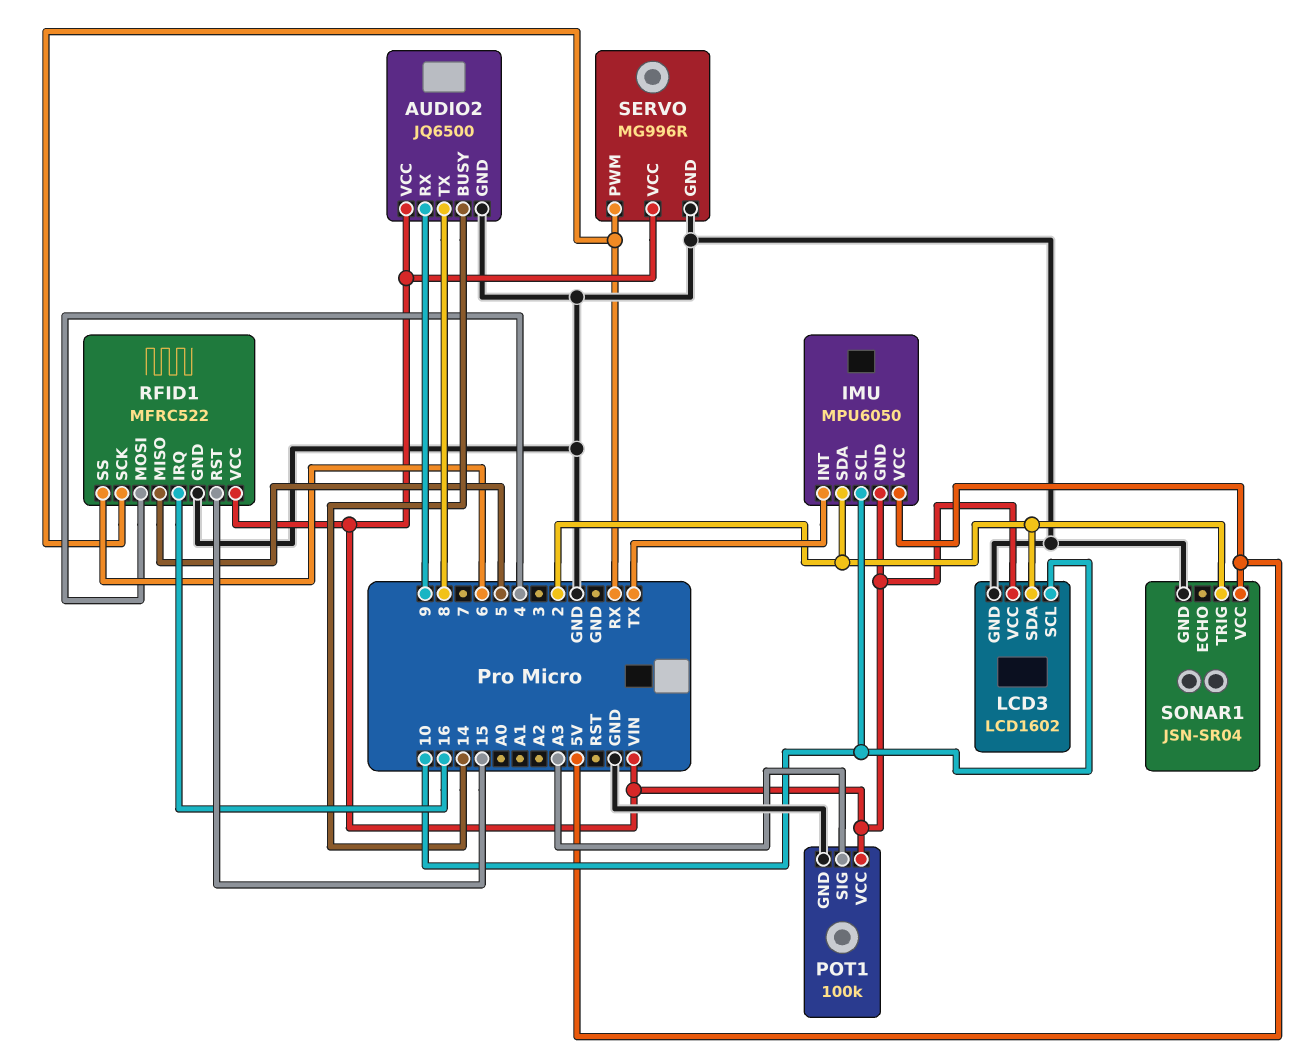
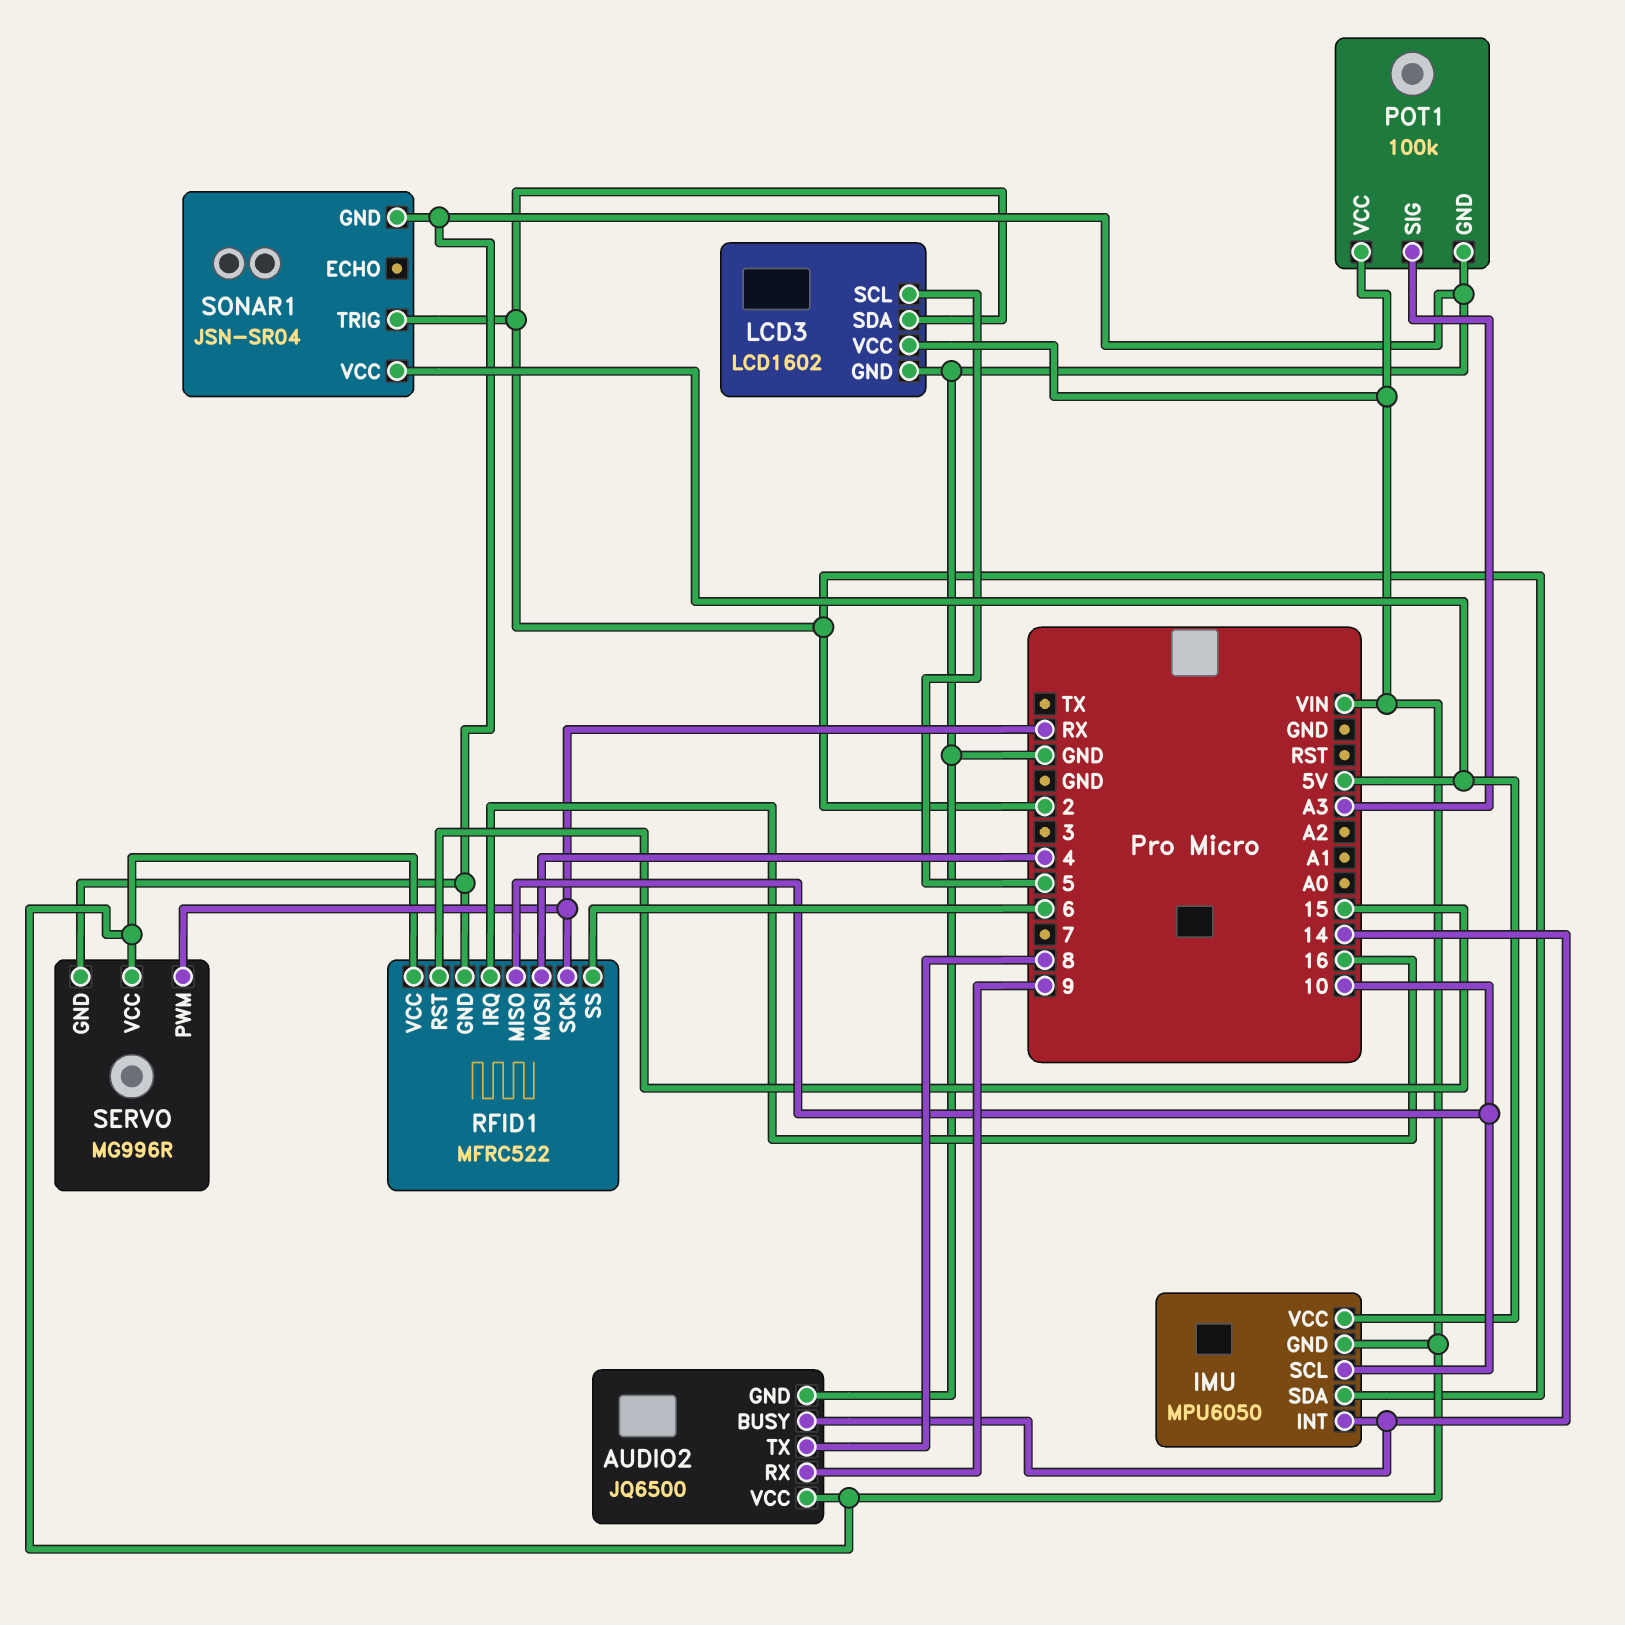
IMU pin INT: TX -> 14
LCD3 pin SCL: 10 -> 5
RFID1 pin MISO: 5 -> 10

